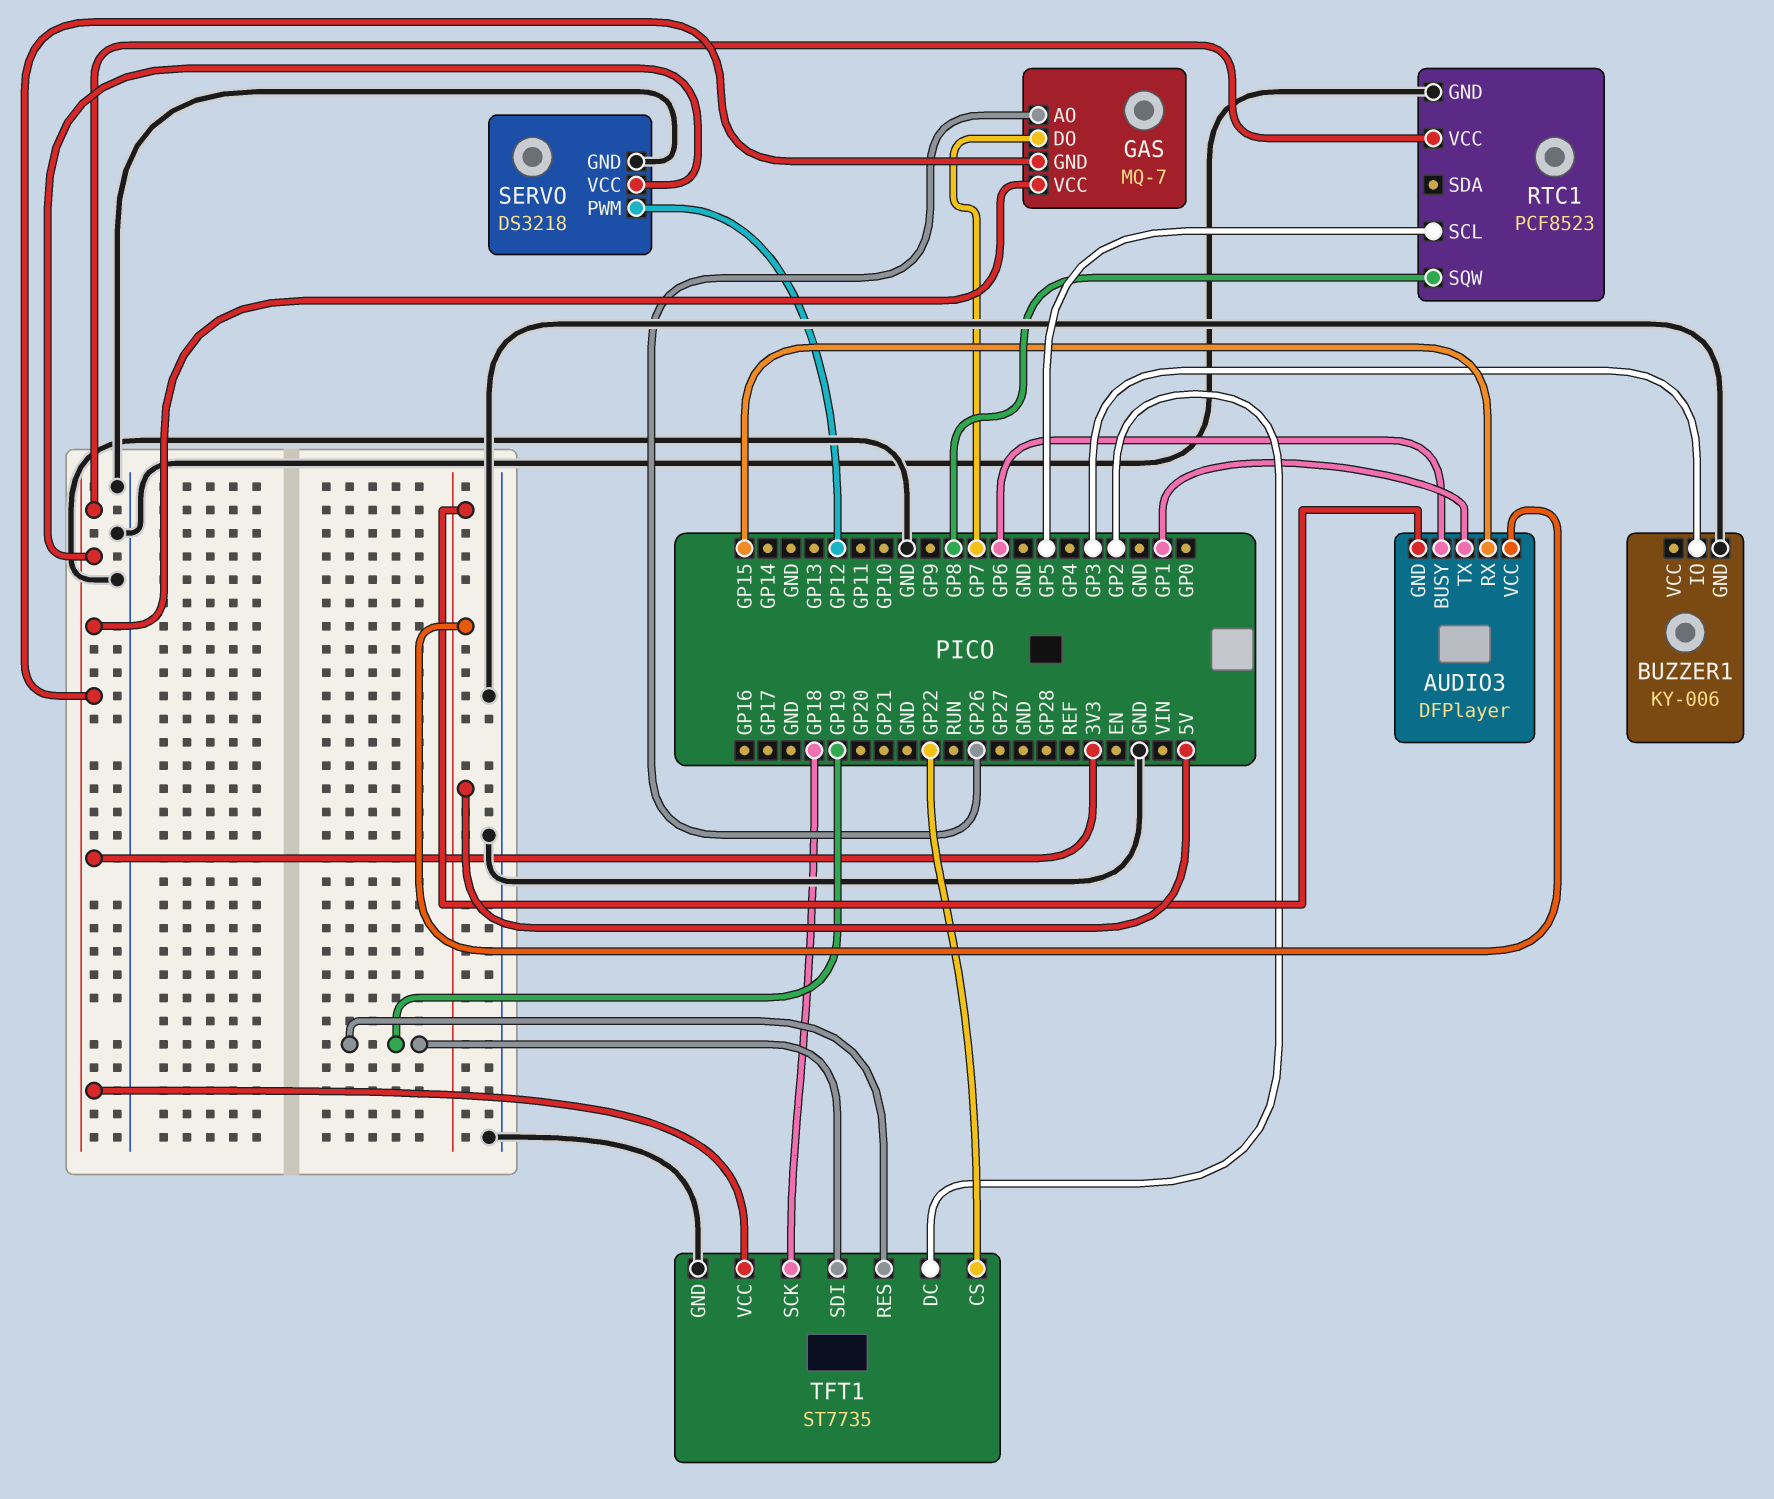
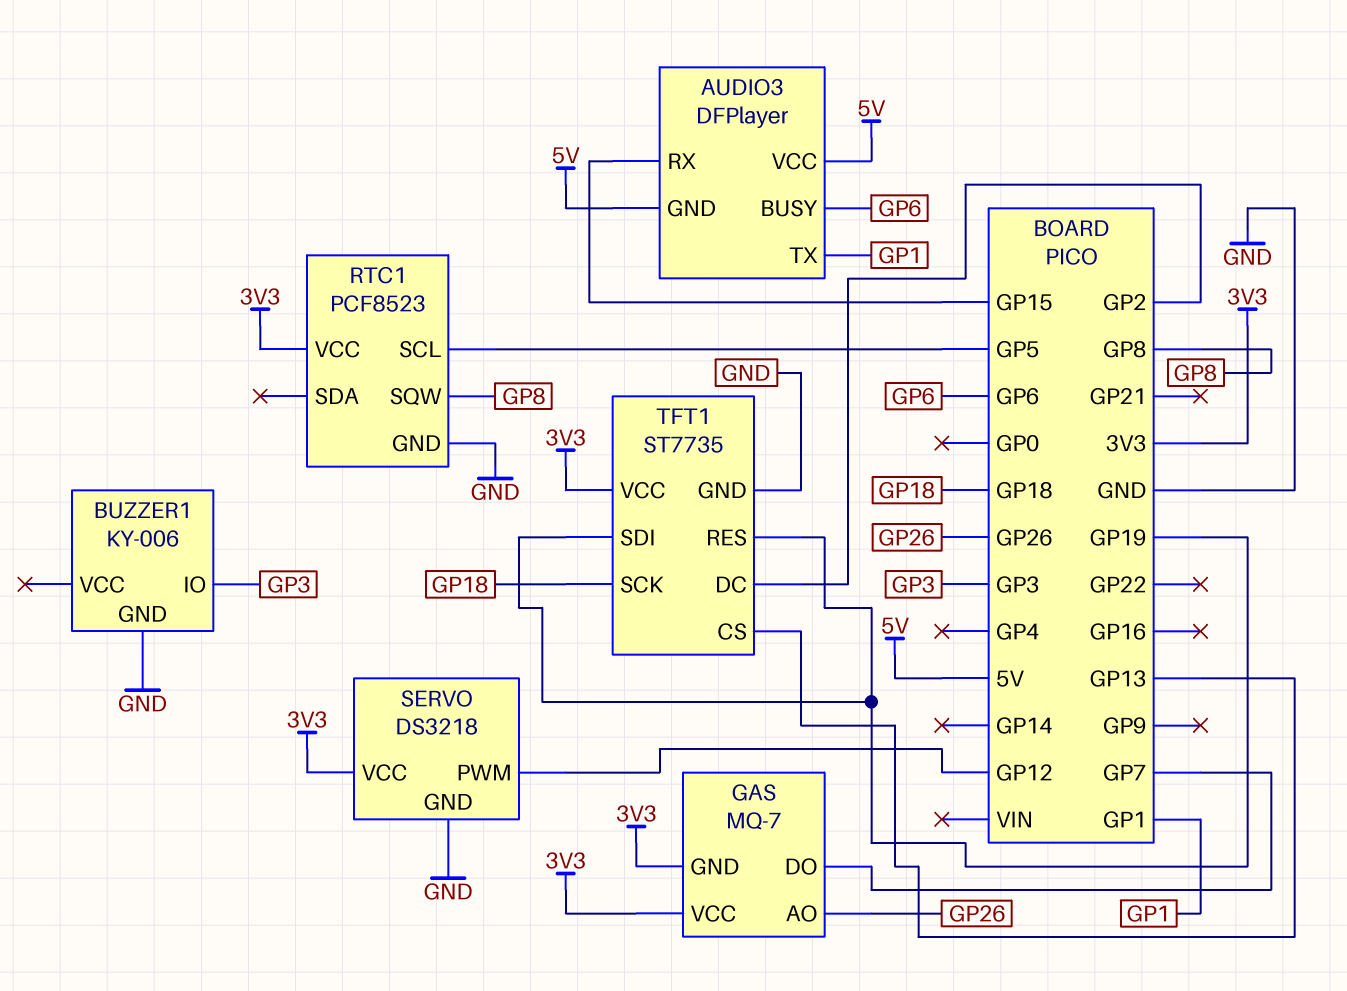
TFT1 pin CS: GP22 -> GP13

